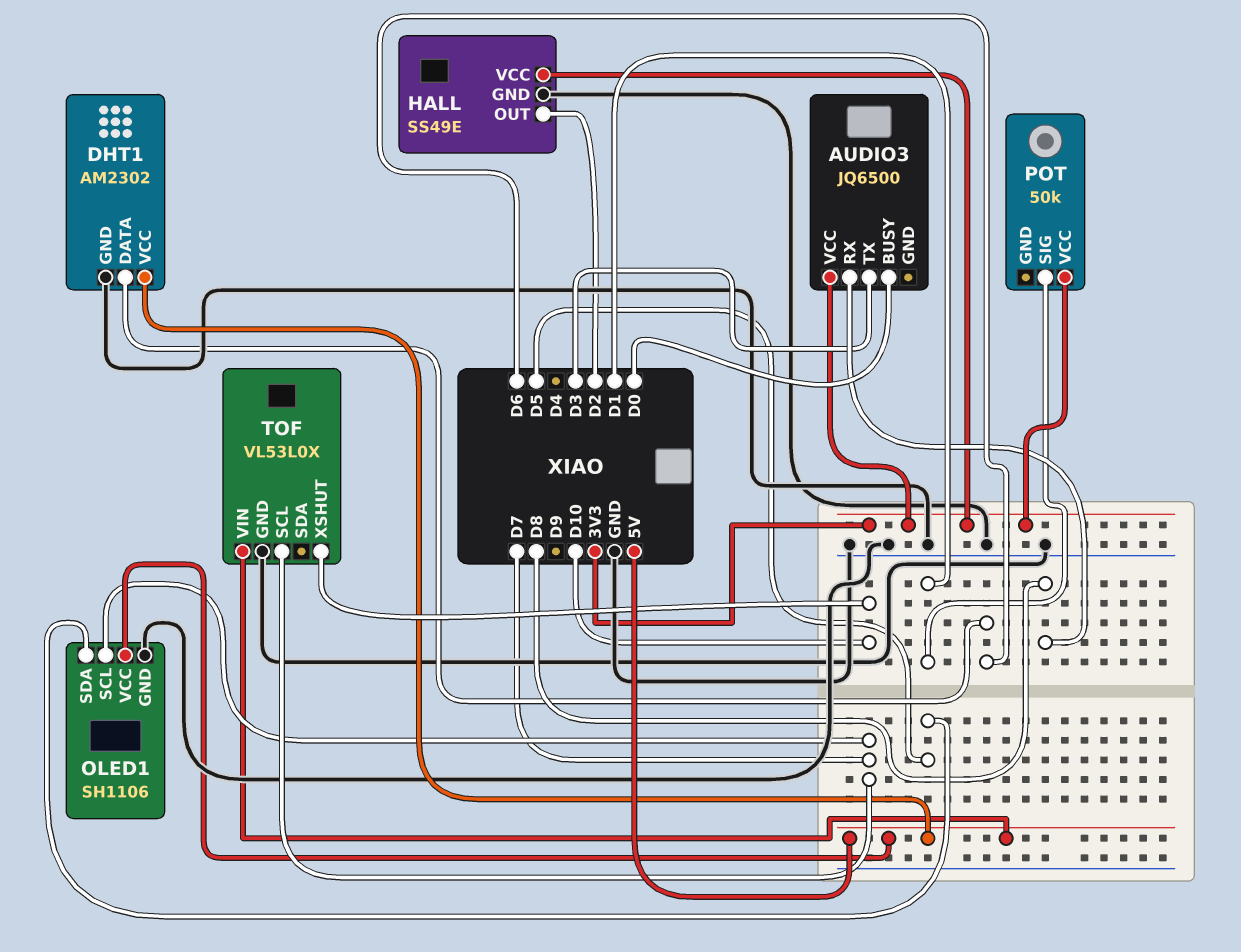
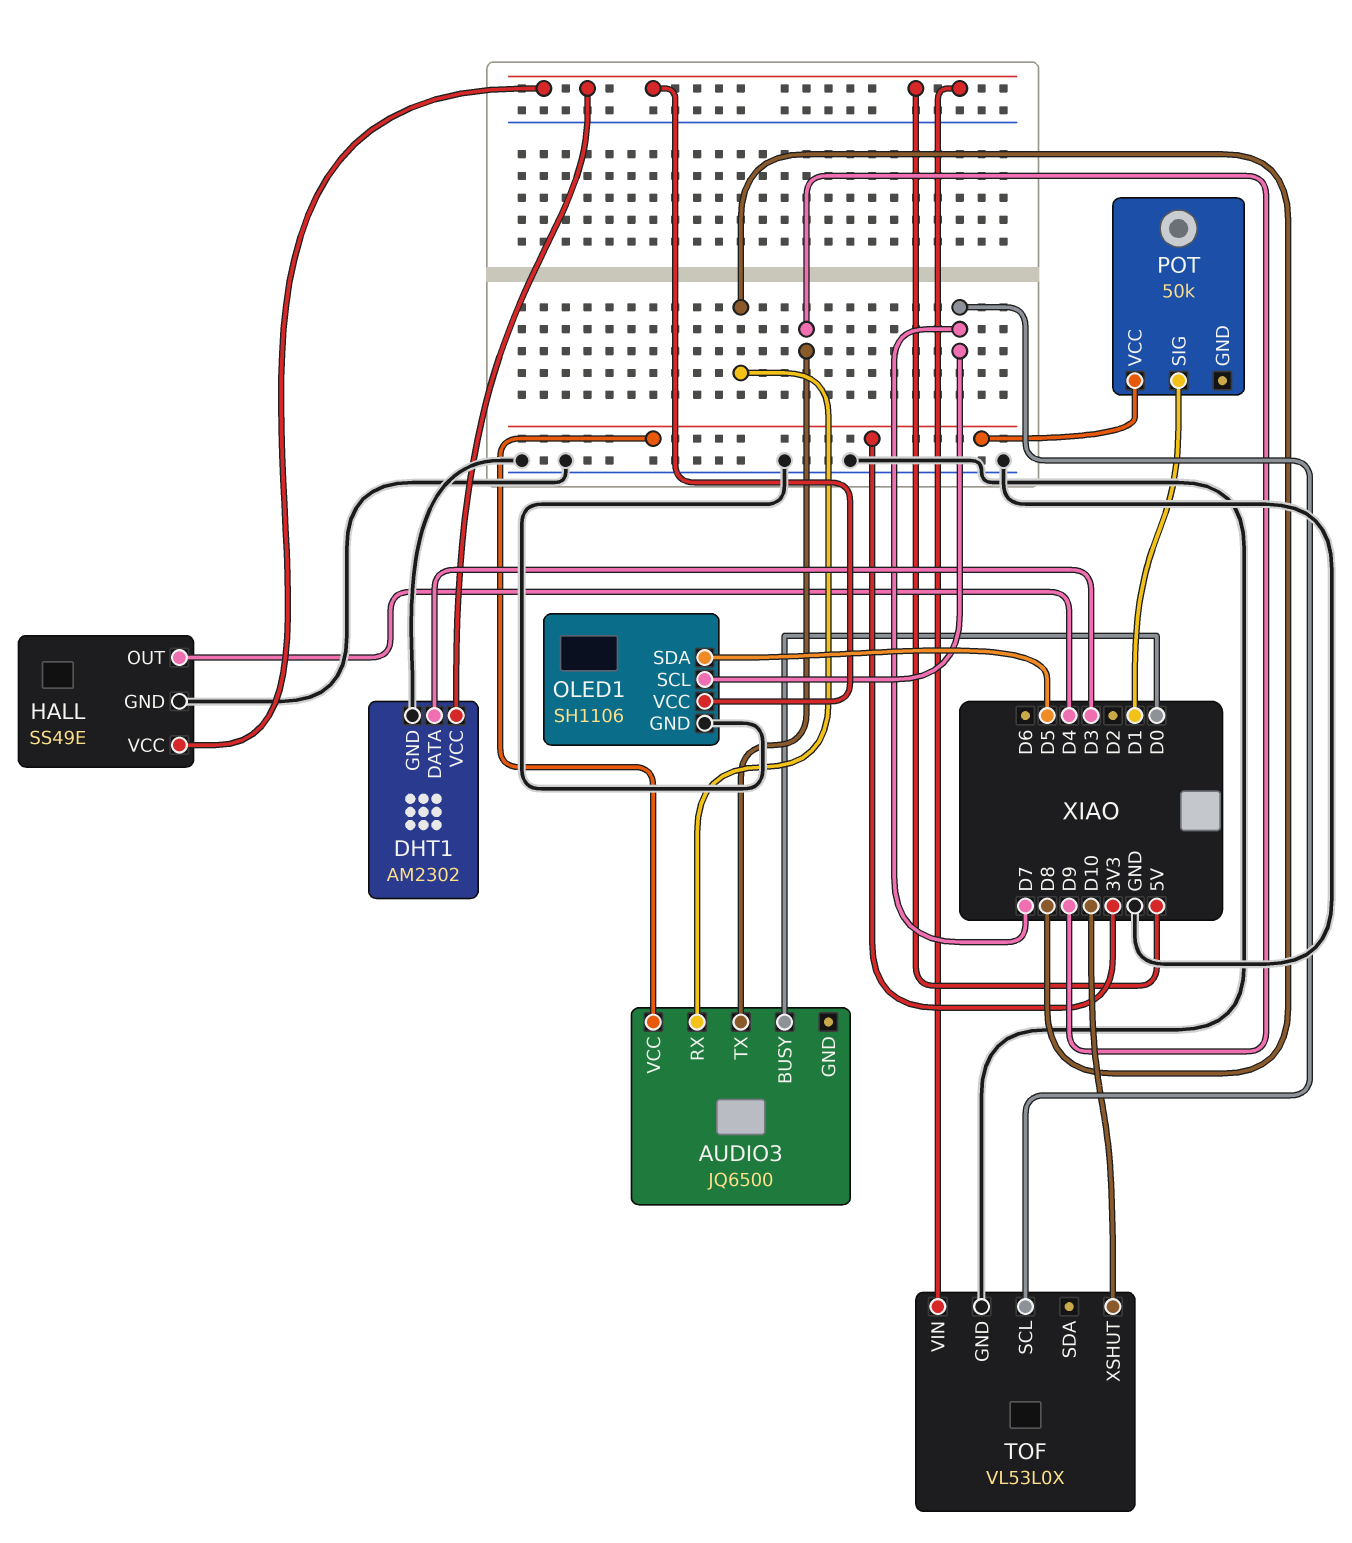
AUDIO3 pin TX: D3 -> D9
DHT1 pin DATA: D6 -> D3
HALL pin OUT: D2 -> D4
HALL pin VCC: 3V3 -> 5V

